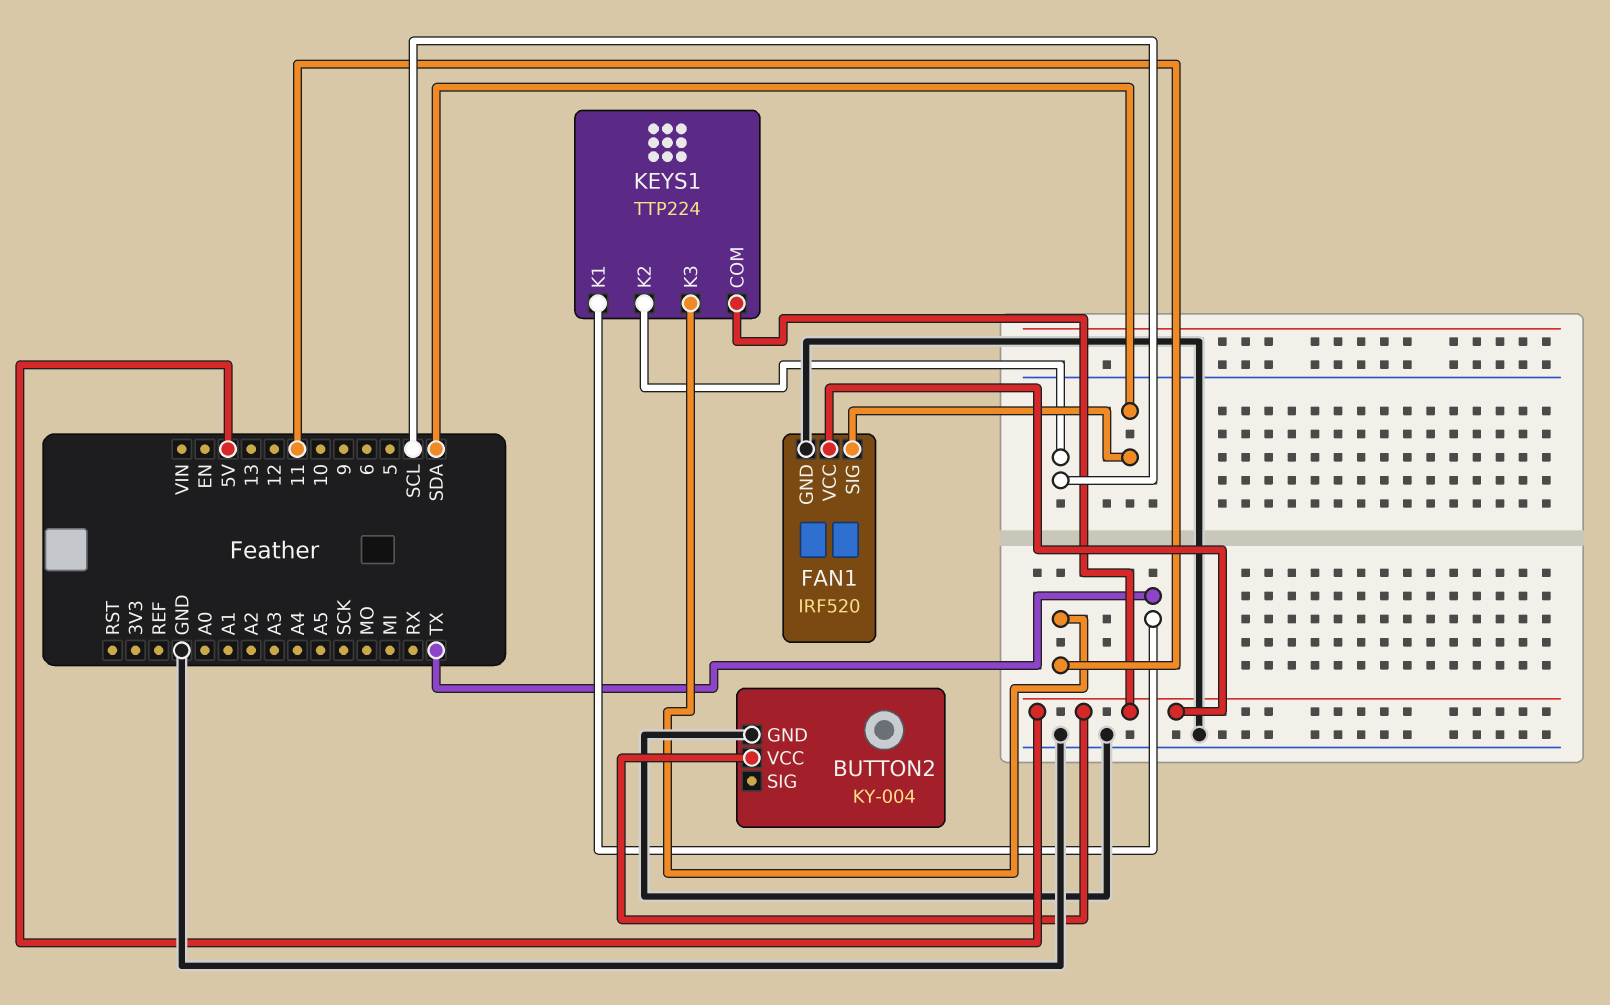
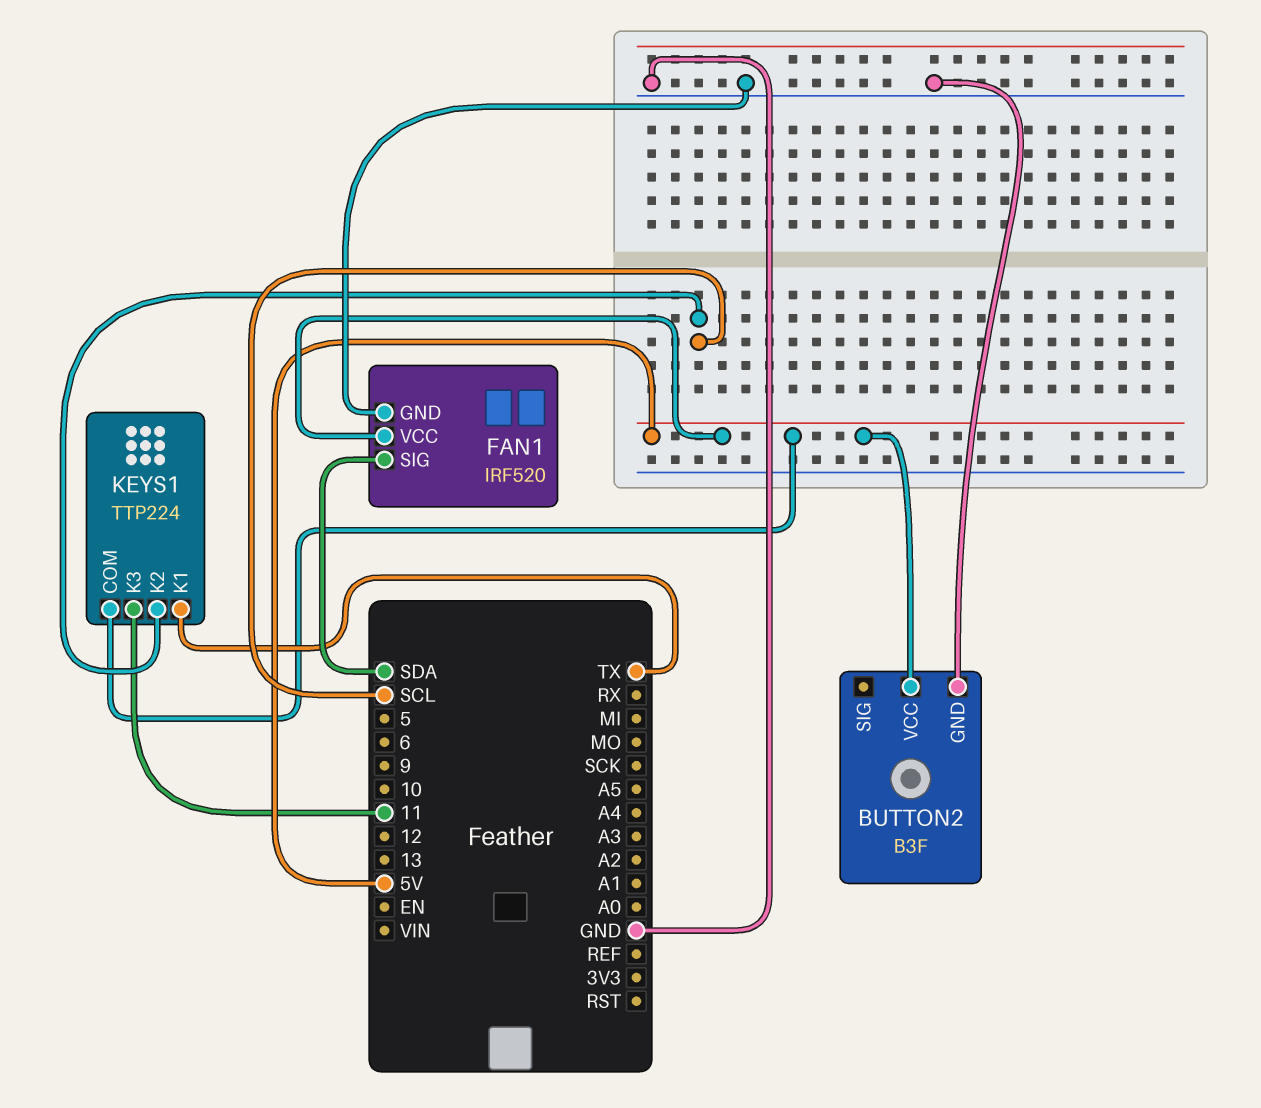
BUTTON2: KY-004 -> B3F

